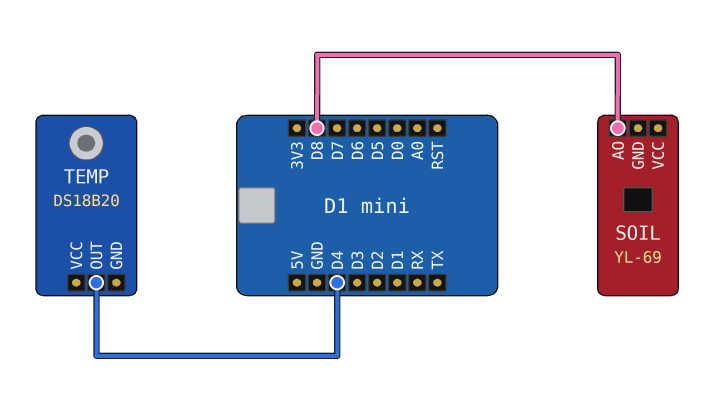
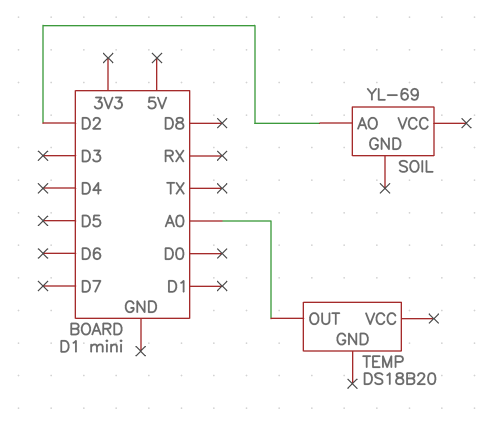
SOIL pin AO: D8 -> D2
TEMP pin OUT: D4 -> A0

